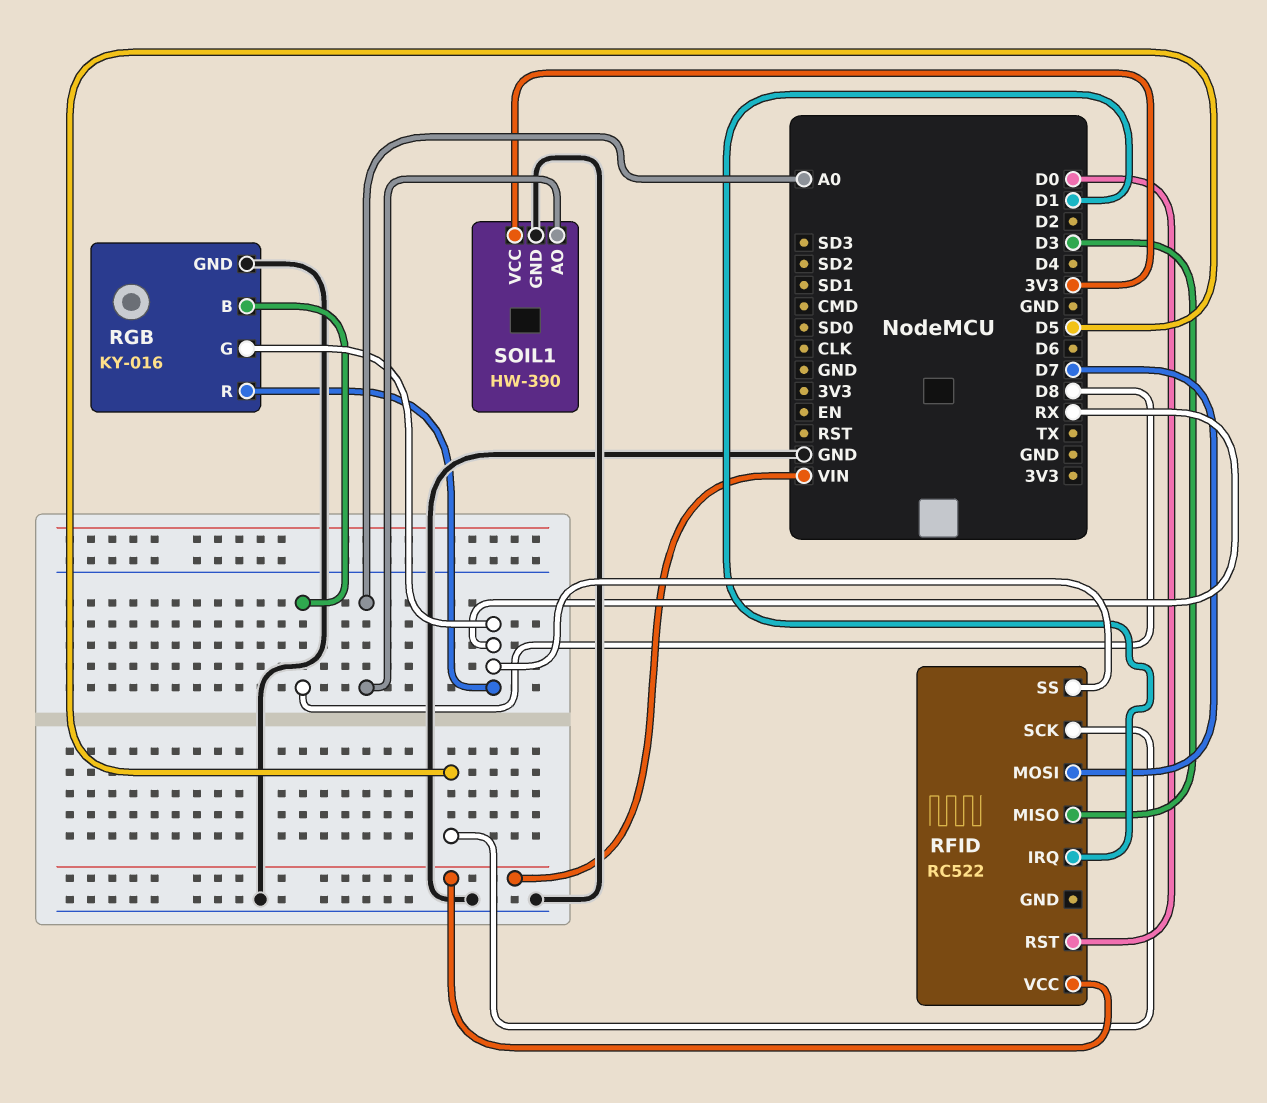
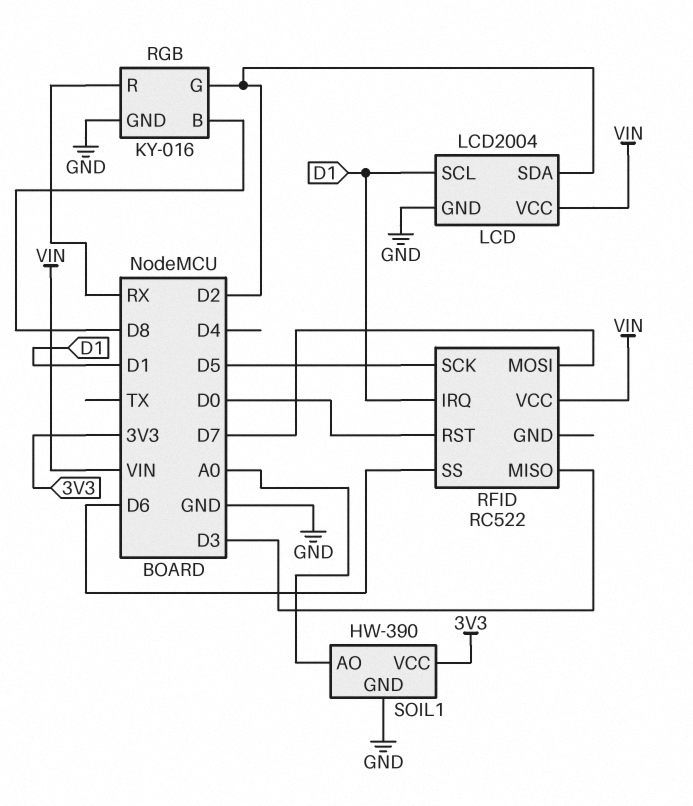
LCD: none -> LCD2004
LCD pin GND: none -> GND
LCD pin SCL: none -> D1
LCD pin SDA: none -> D2
LCD pin VCC: none -> VIN
RFID pin SS: RX -> D6
RGB pin G: RX -> D2

